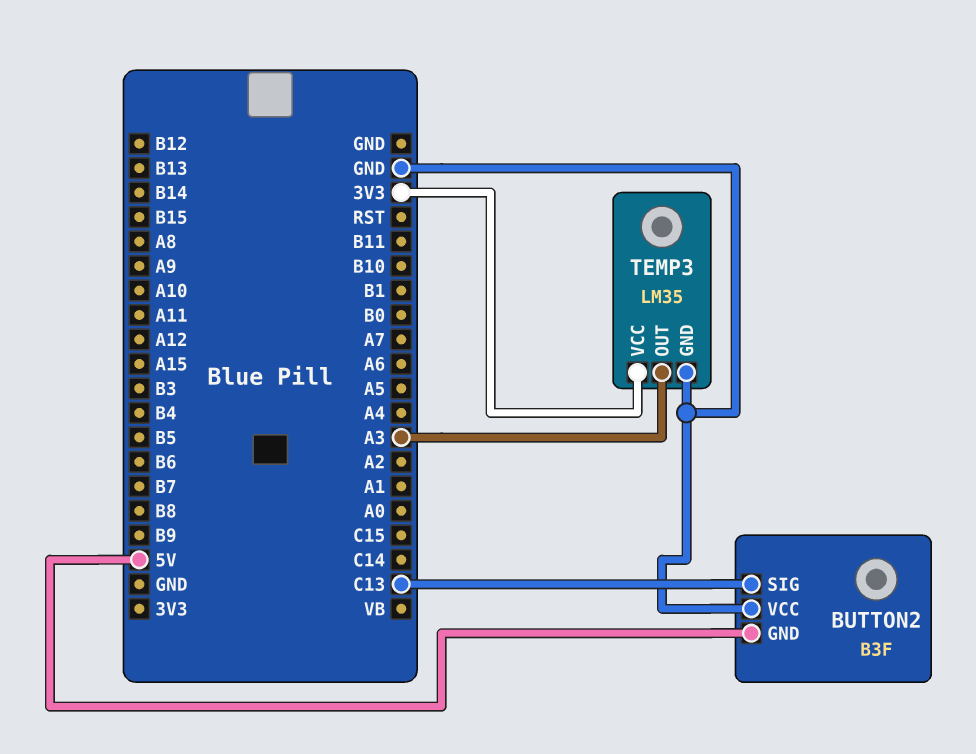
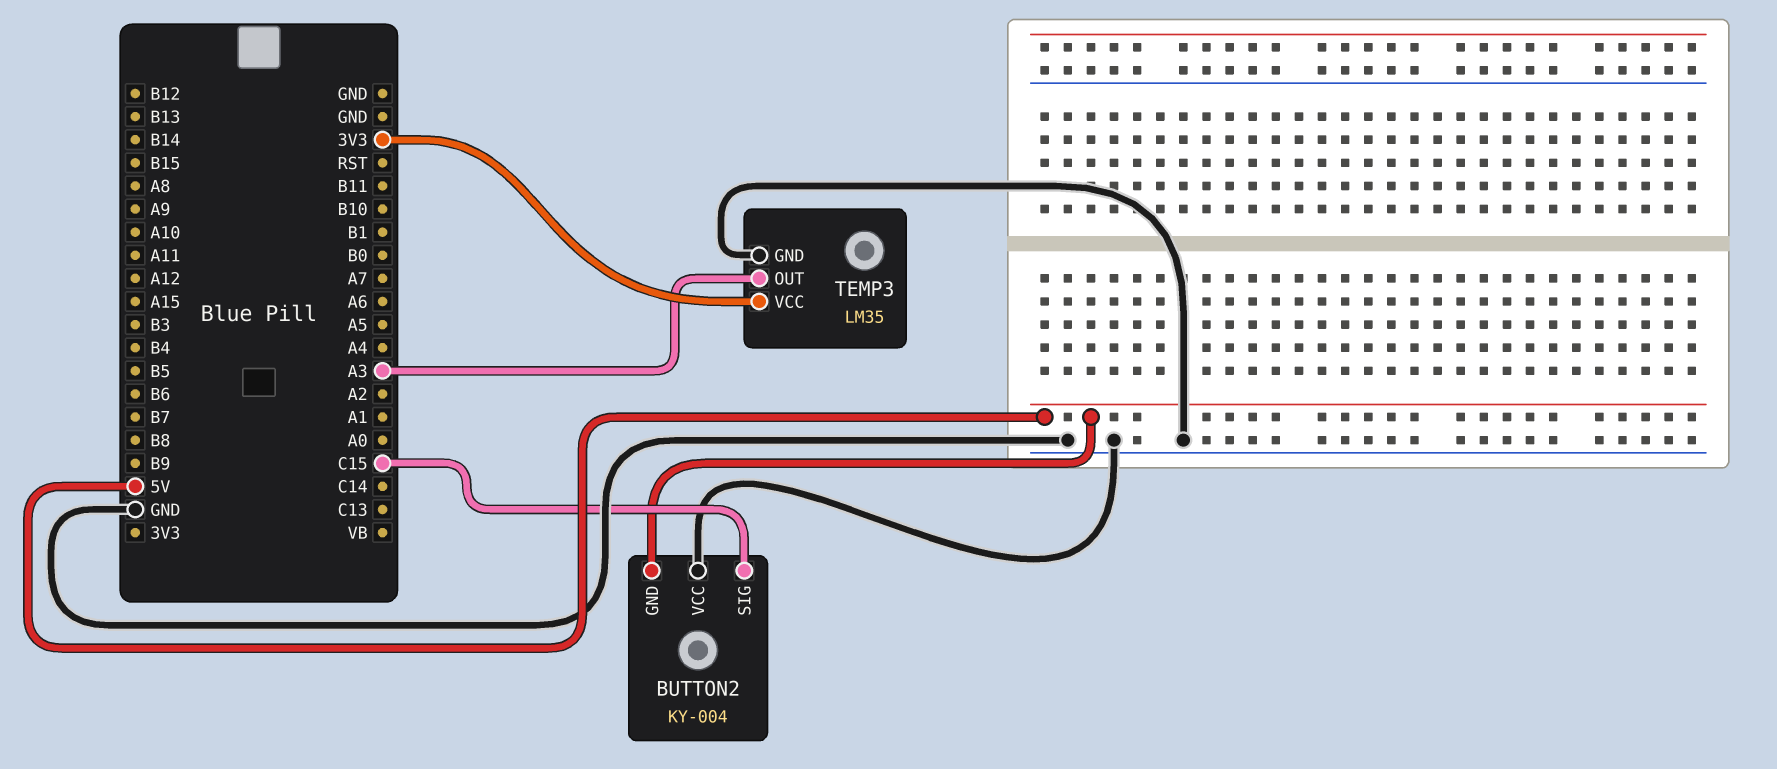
BUTTON2: B3F -> KY-004
BUTTON2 pin SIG: C13 -> C15

